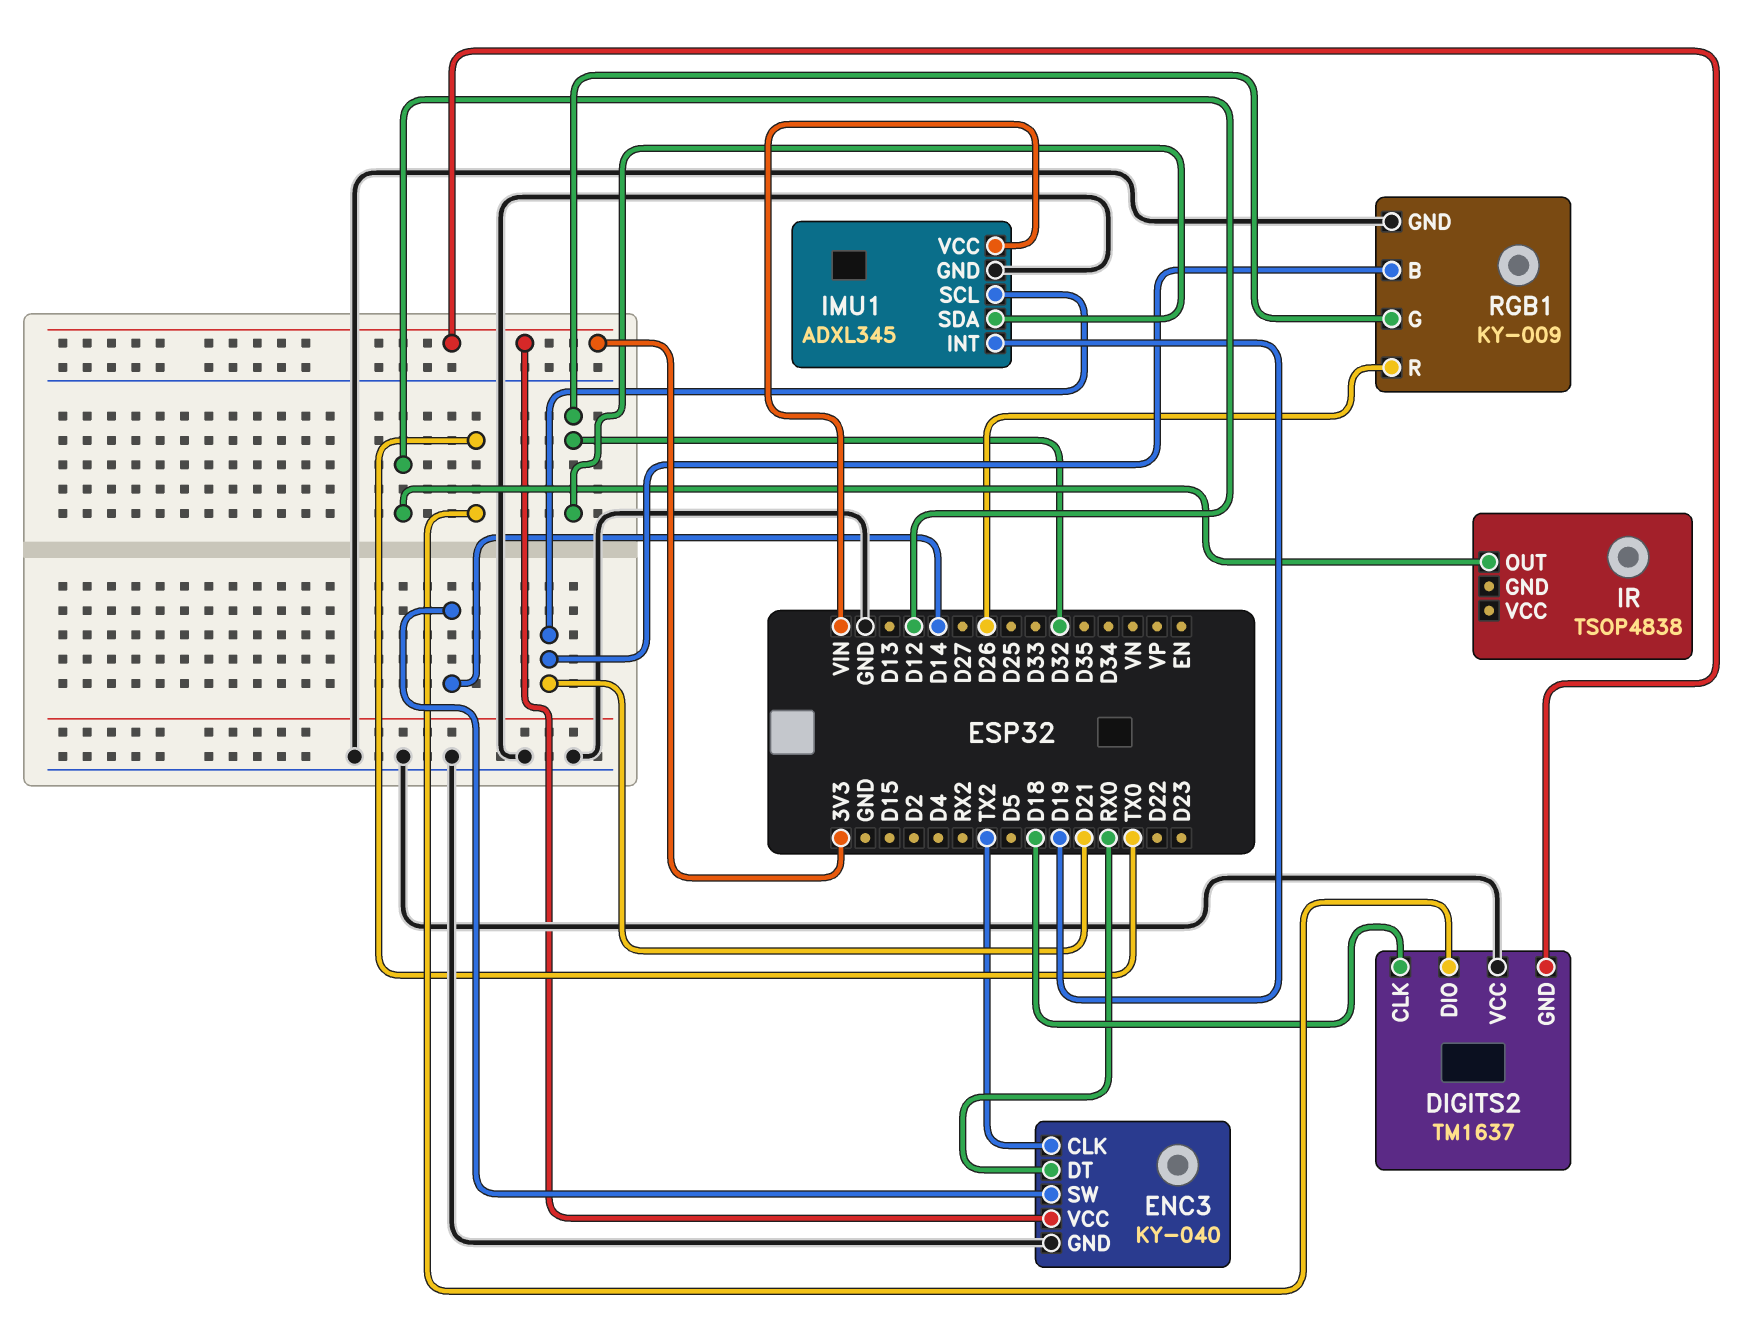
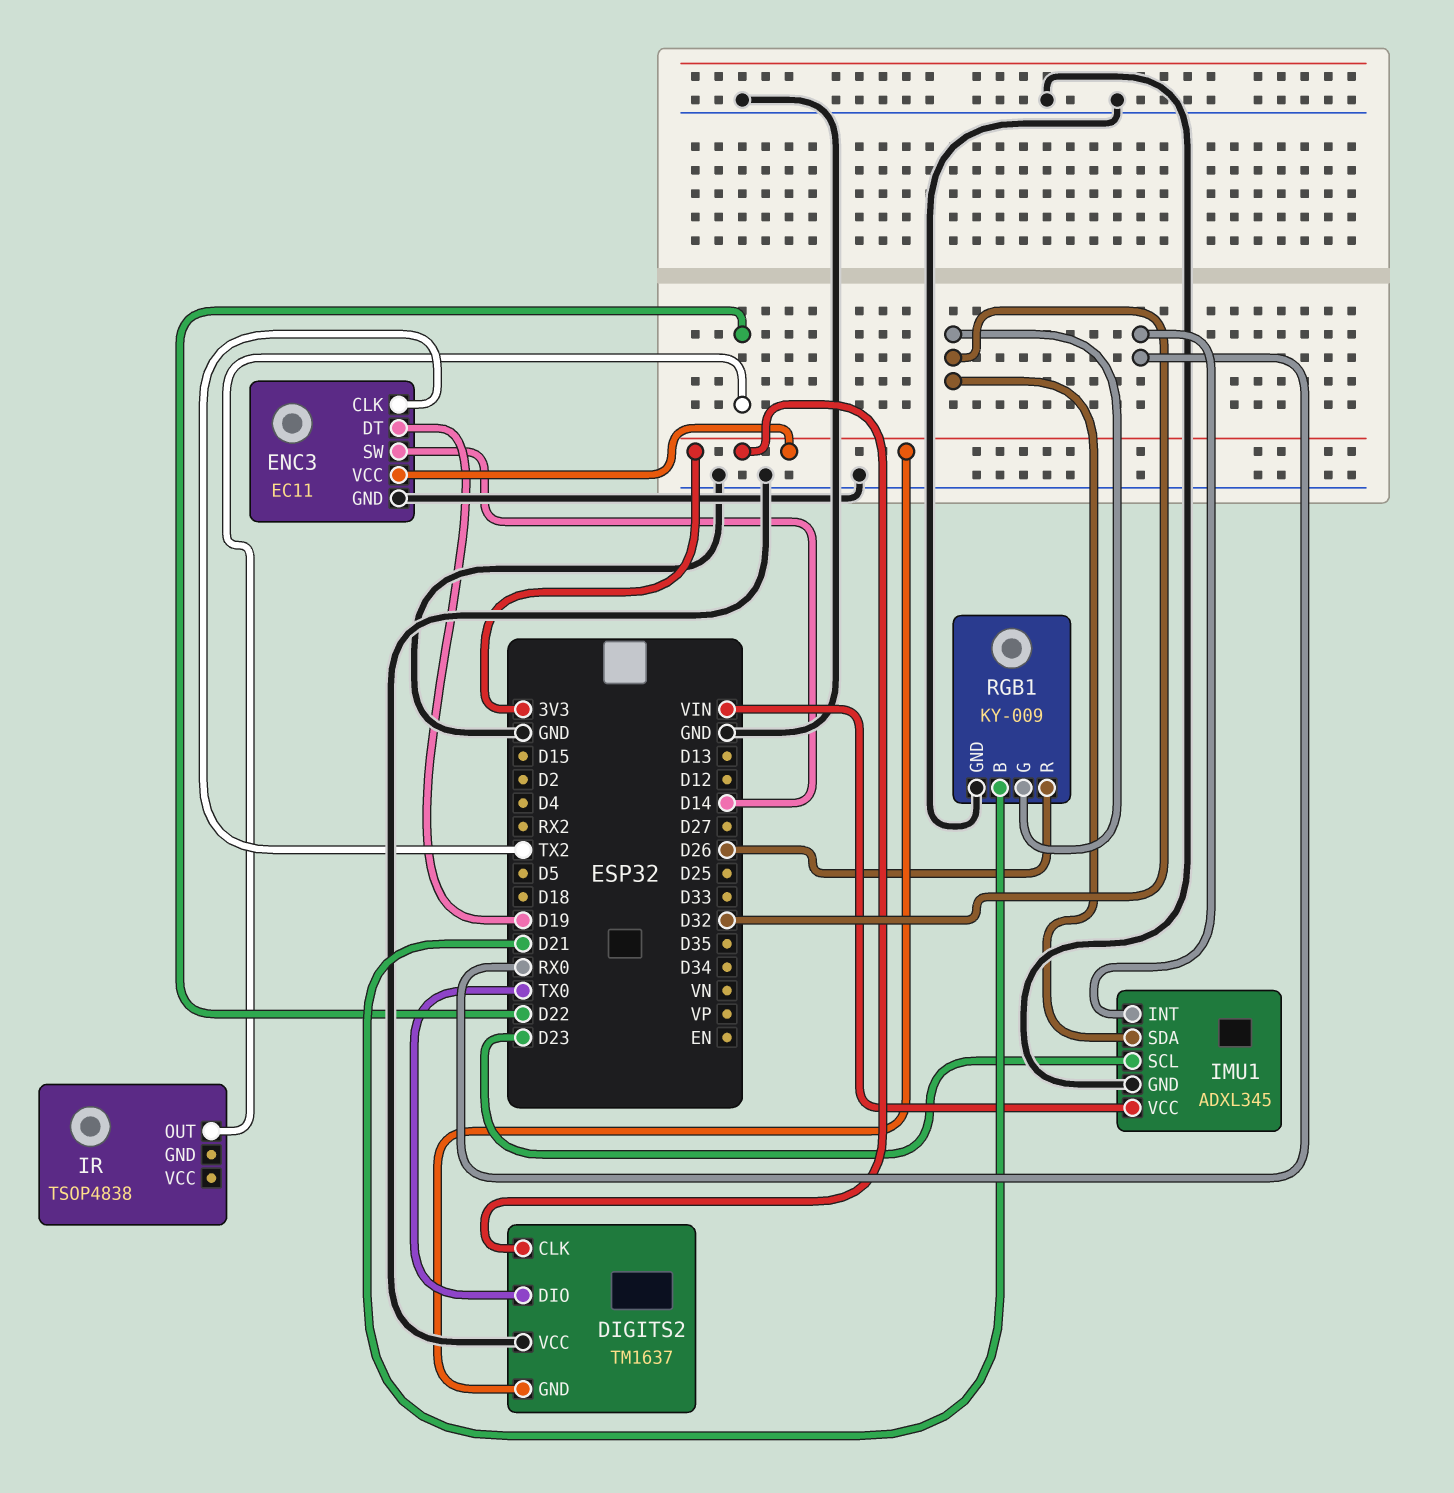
DIGITS2 pin CLK: D18 -> 3V3
ENC3: KY-040 -> EC11
ENC3 pin DT: RX0 -> D19
IMU1 pin INT: D19 -> RX0
IMU1 pin SCL: D21 -> D23
IR pin OUT: D12 -> D22

